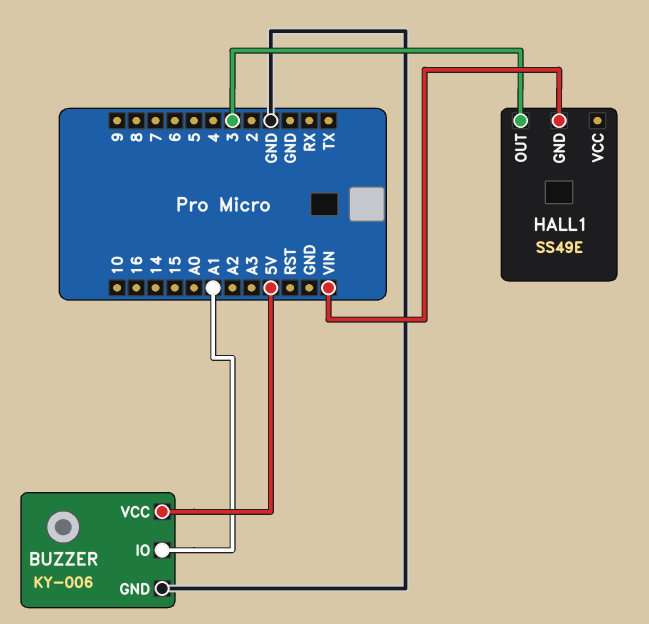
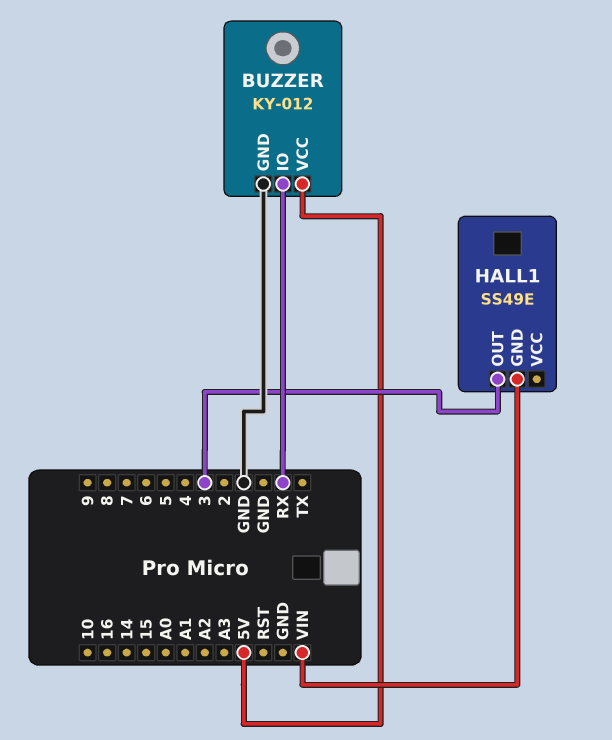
BUZZER: KY-006 -> KY-012
BUZZER pin IO: A1 -> RX

